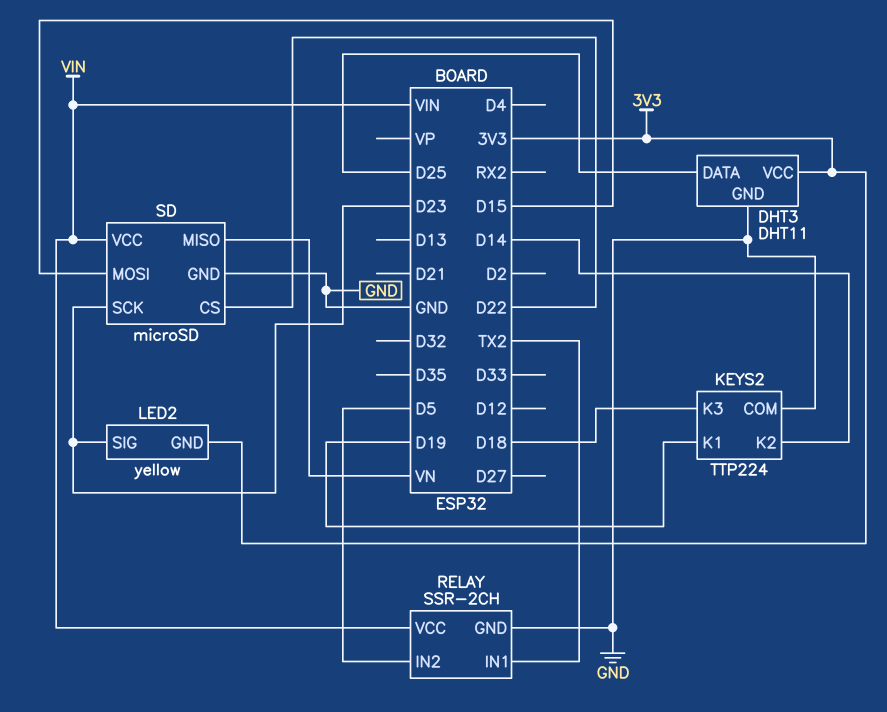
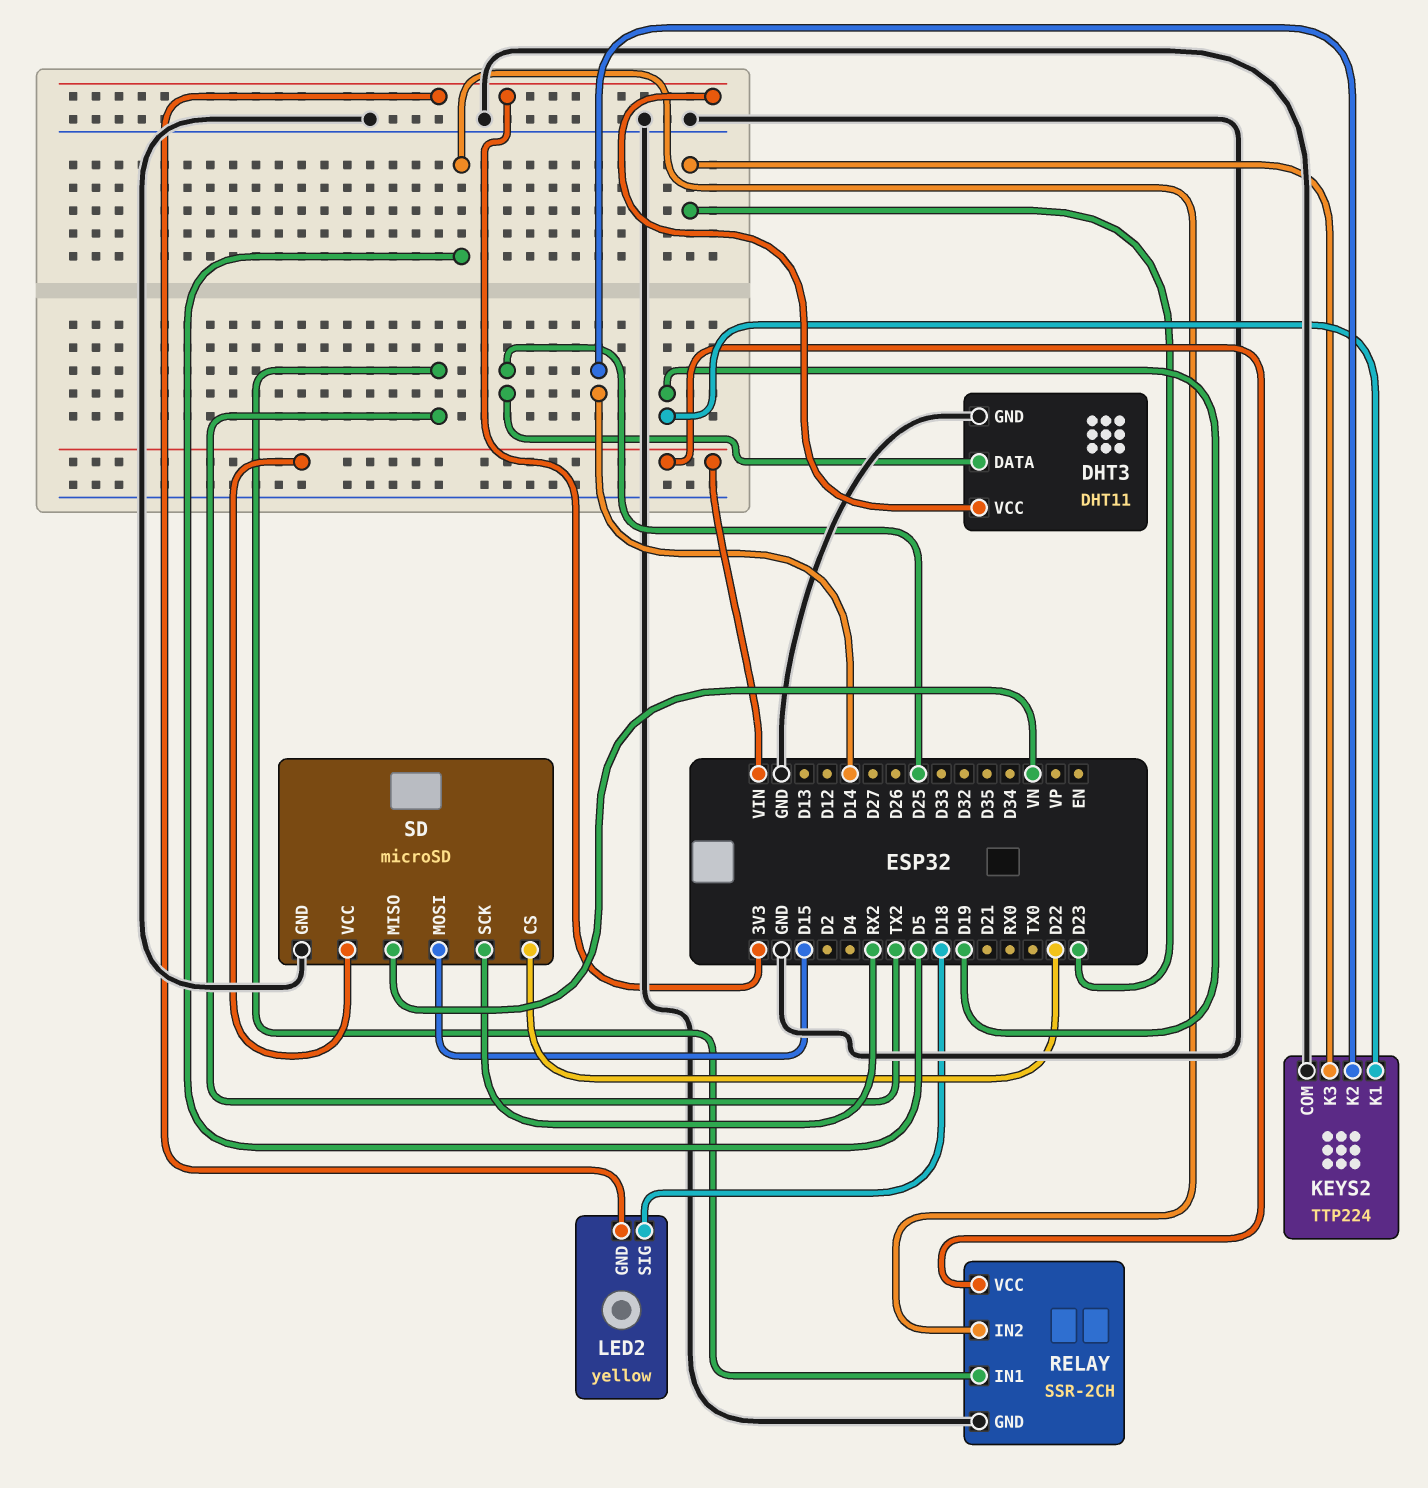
KEYS2 pin K3: D18 -> D23
LED2 pin SIG: D23 -> D18
SD pin SCK: D23 -> RX2

